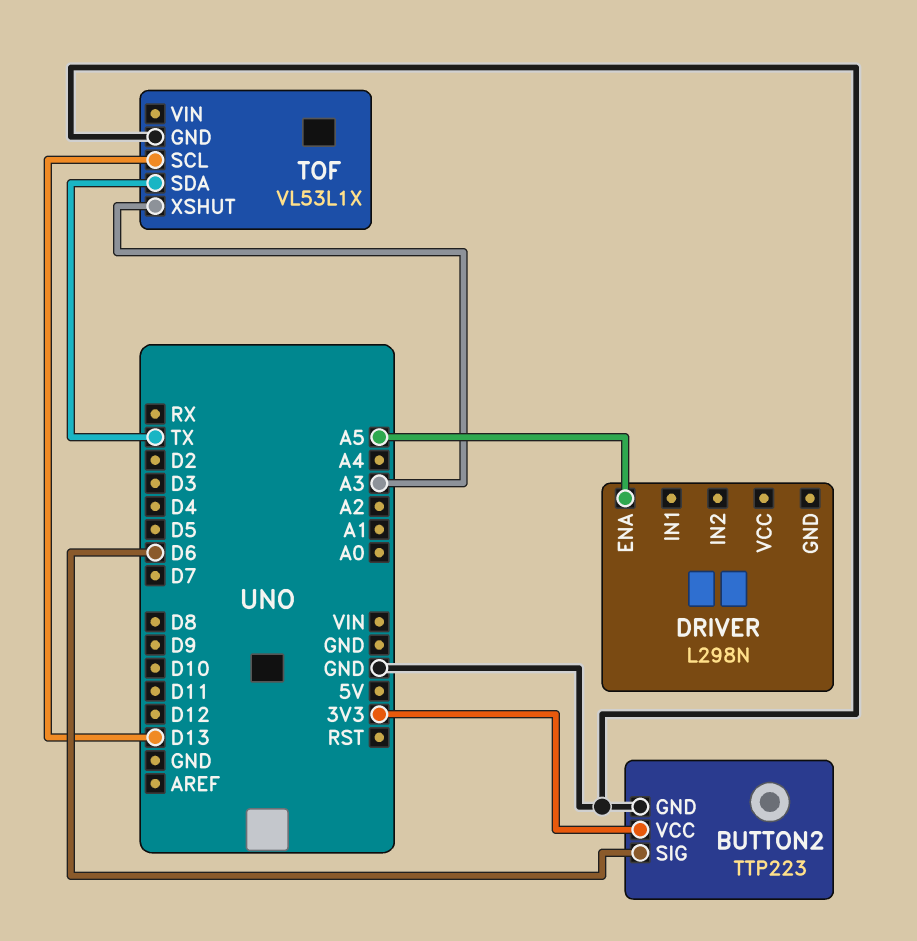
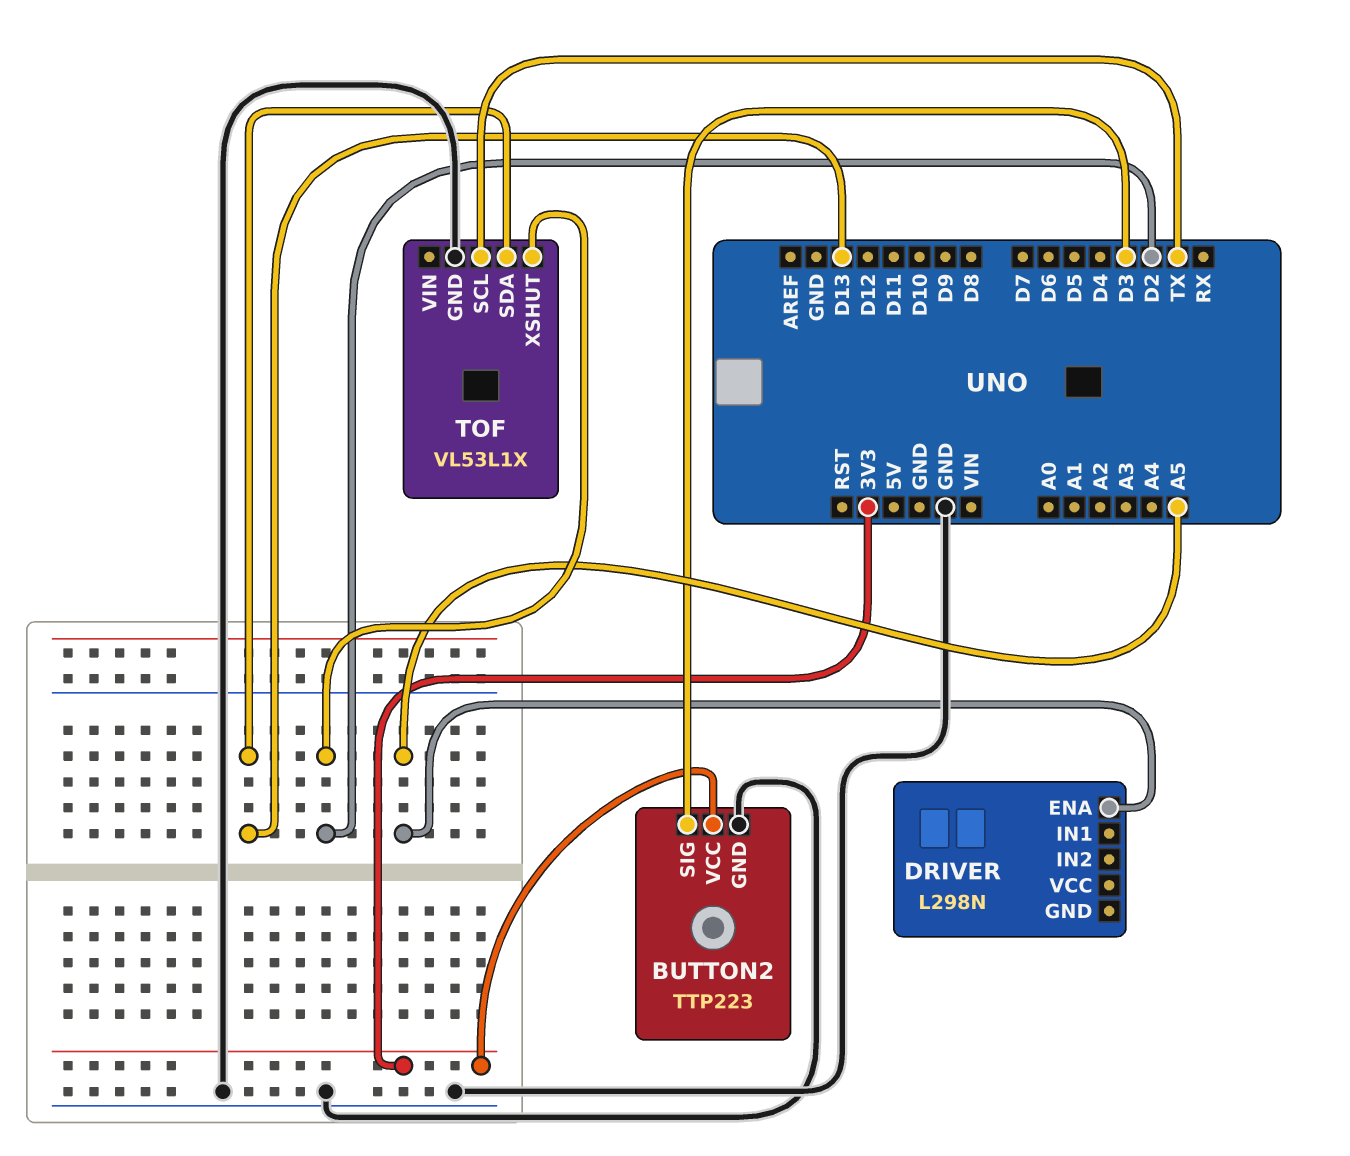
BUTTON2 pin SIG: D6 -> D3
TOF pin SCL: D13 -> TX
TOF pin SDA: TX -> D13
TOF pin XSHUT: A3 -> D2

